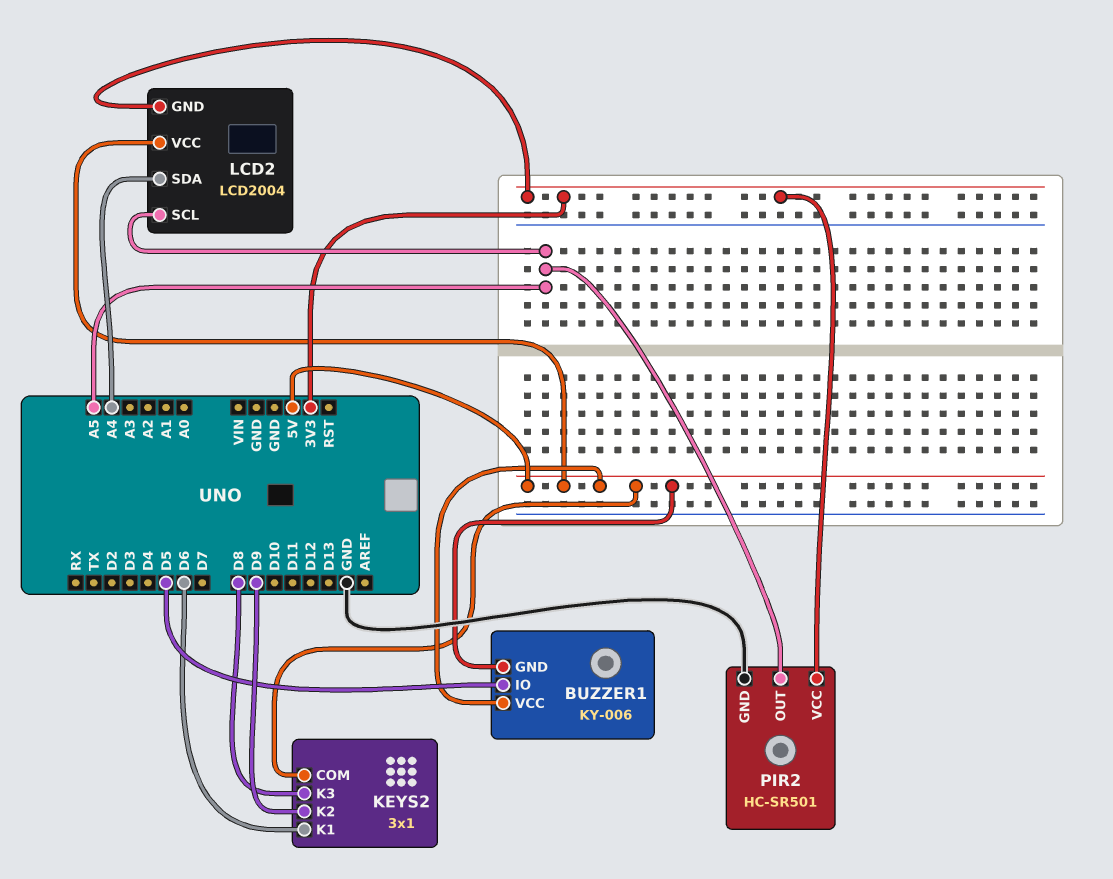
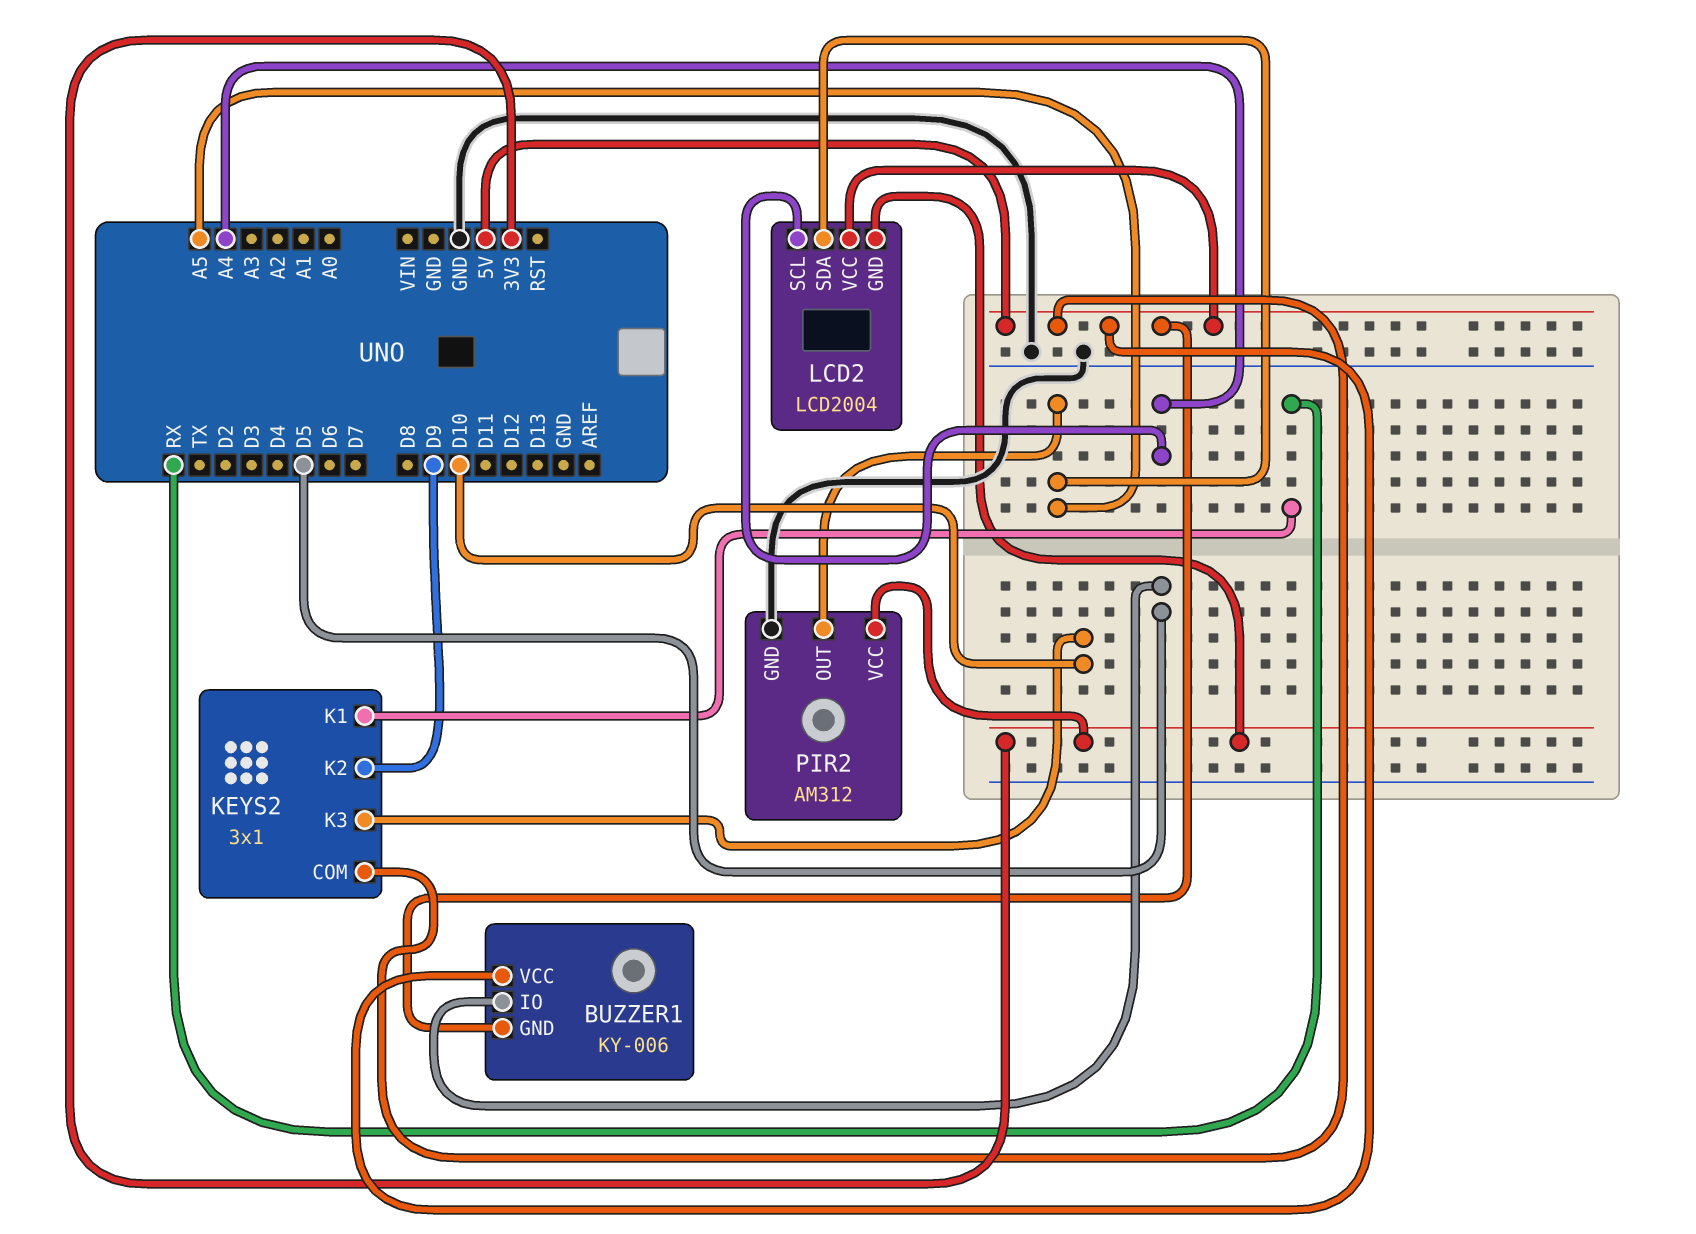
KEYS2 pin K1: D6 -> RX
KEYS2 pin K3: D8 -> D10
LCD2 pin SCL: A5 -> A4
LCD2 pin SDA: A4 -> A5
PIR2: HC-SR501 -> AM312

